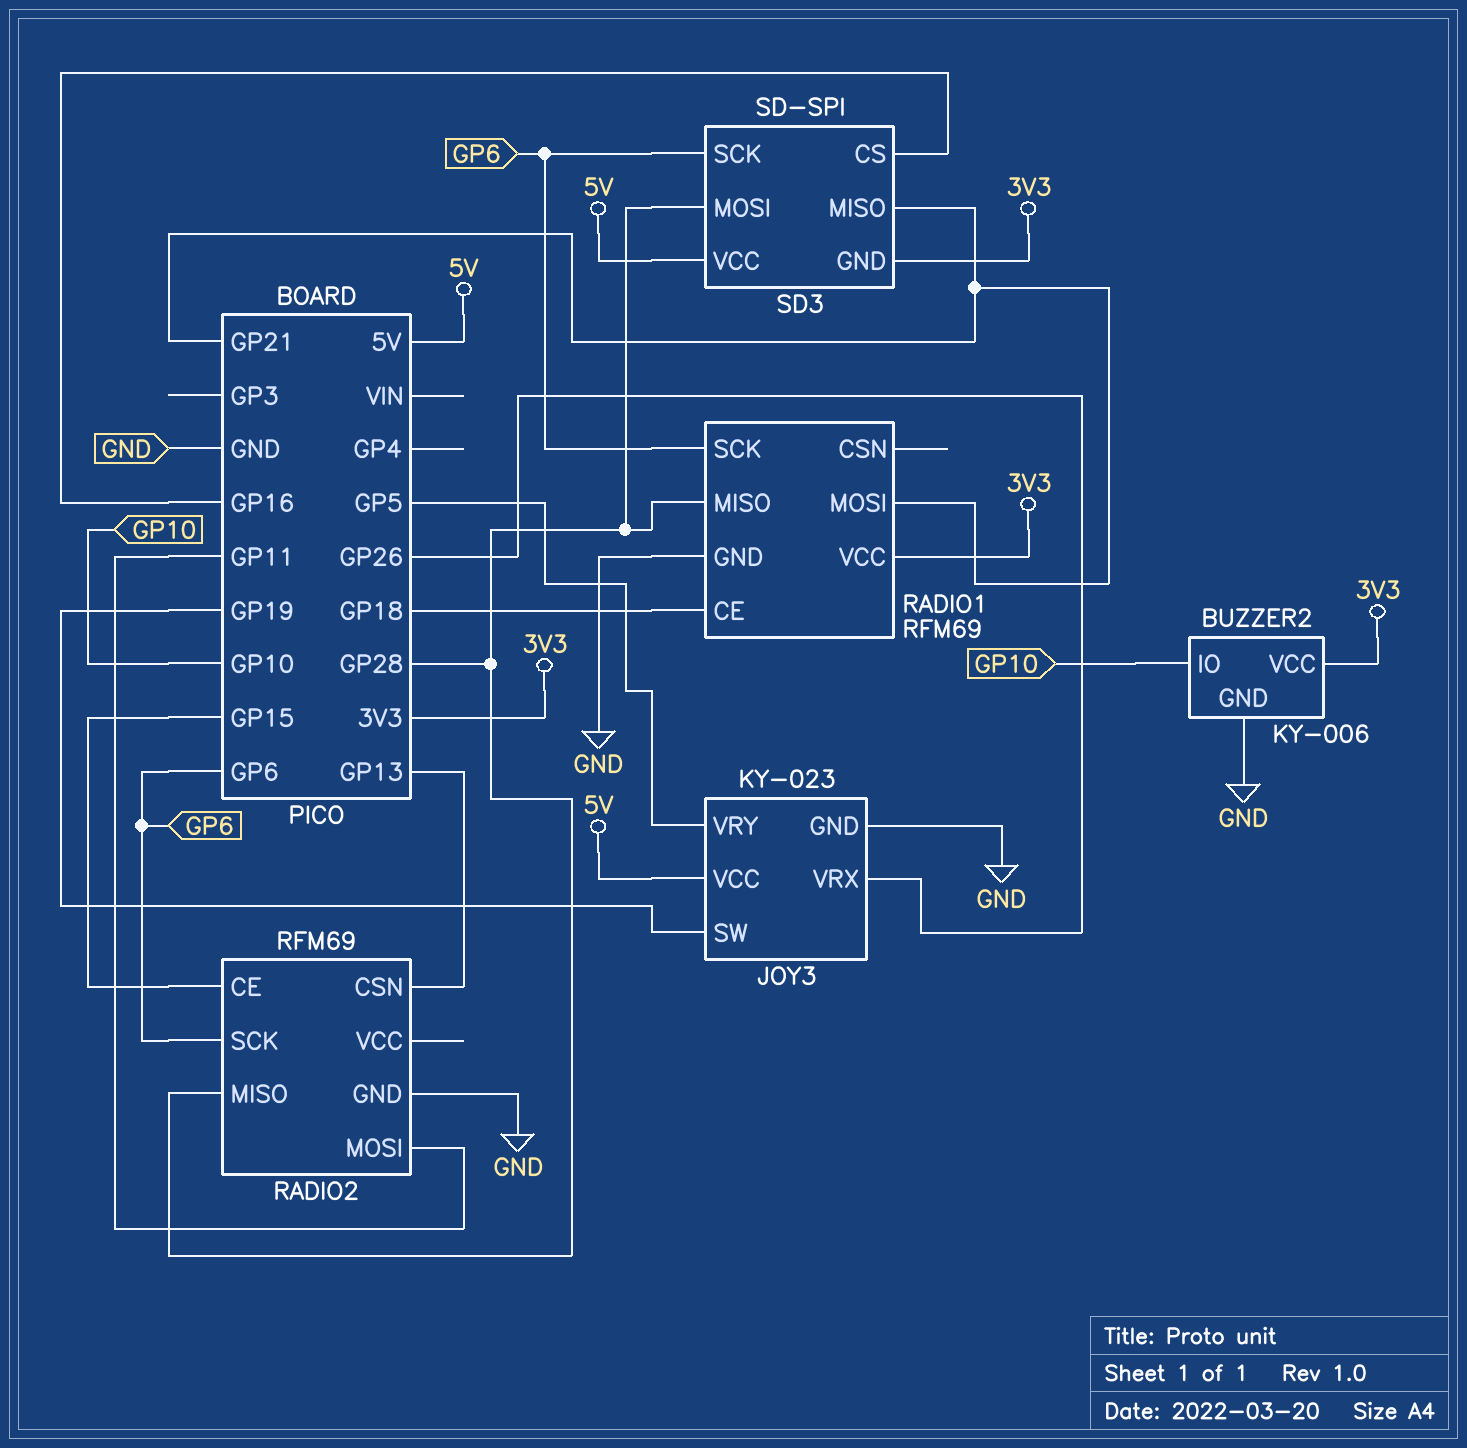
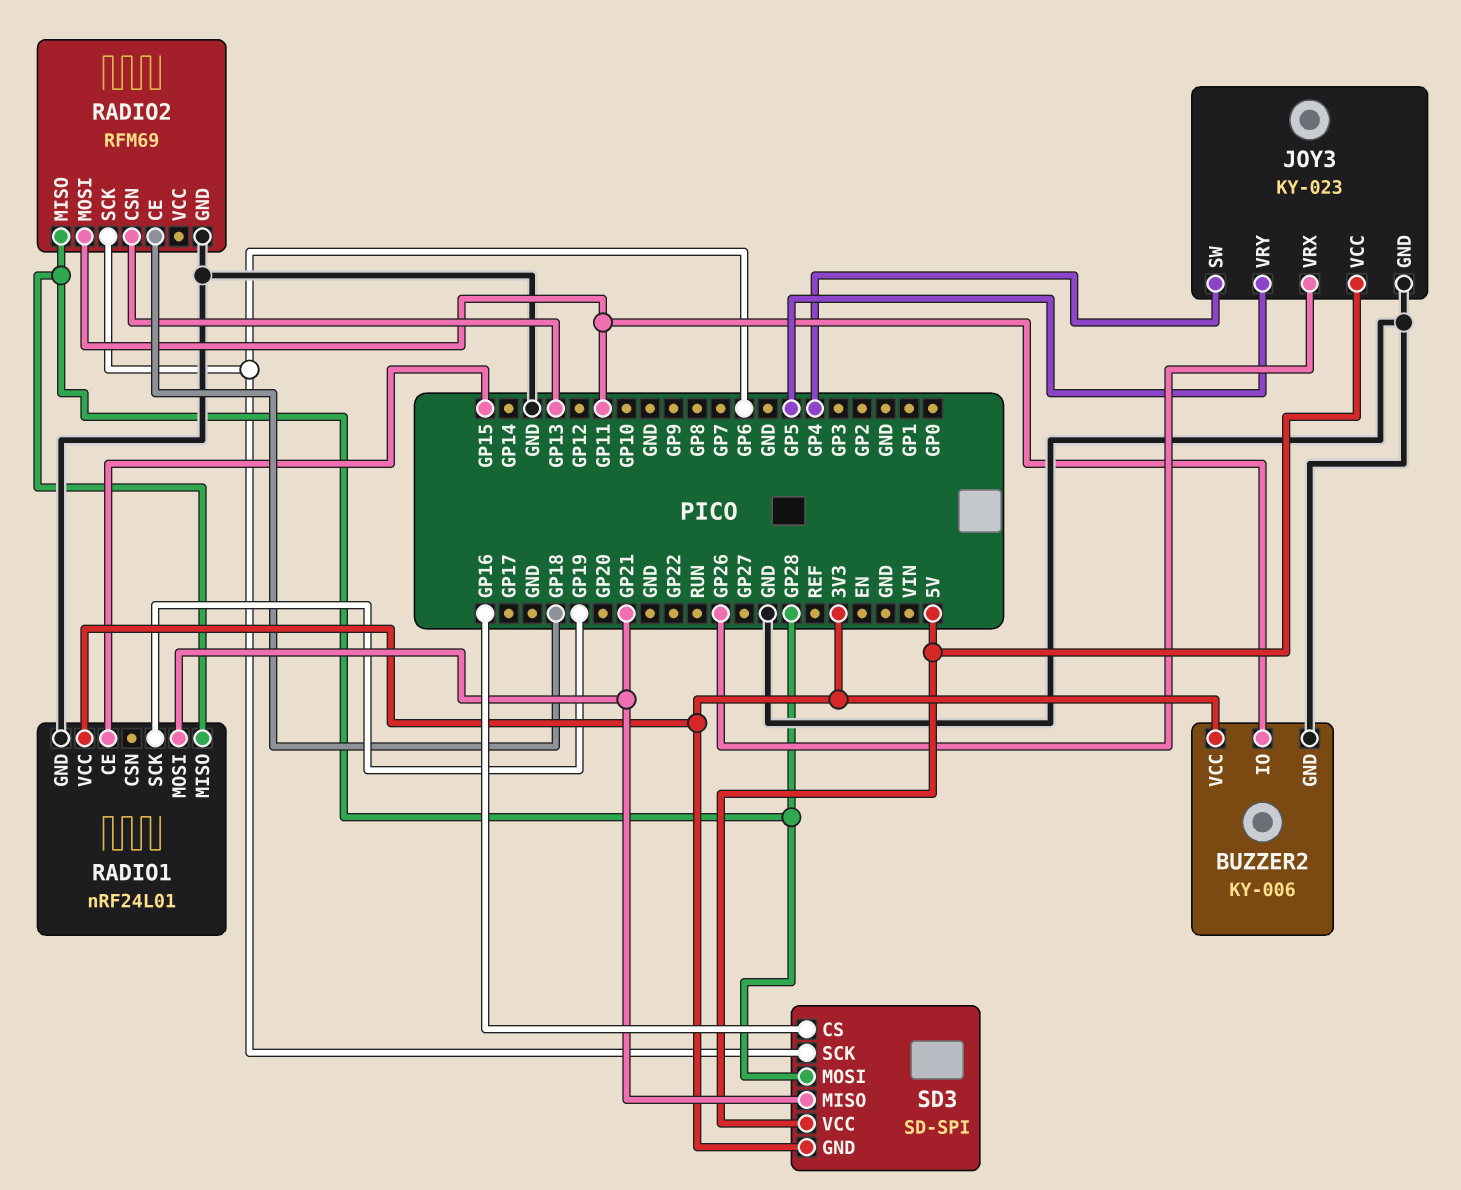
BUZZER2 pin IO: GP10 -> GP11
JOY3 pin SW: GP19 -> GP4
RADIO1: RFM69 -> nRF24L01
RADIO1 pin CE: GP18 -> GP15
RADIO1 pin SCK: GP6 -> GP19
RADIO2 pin CE: GP15 -> GP18

